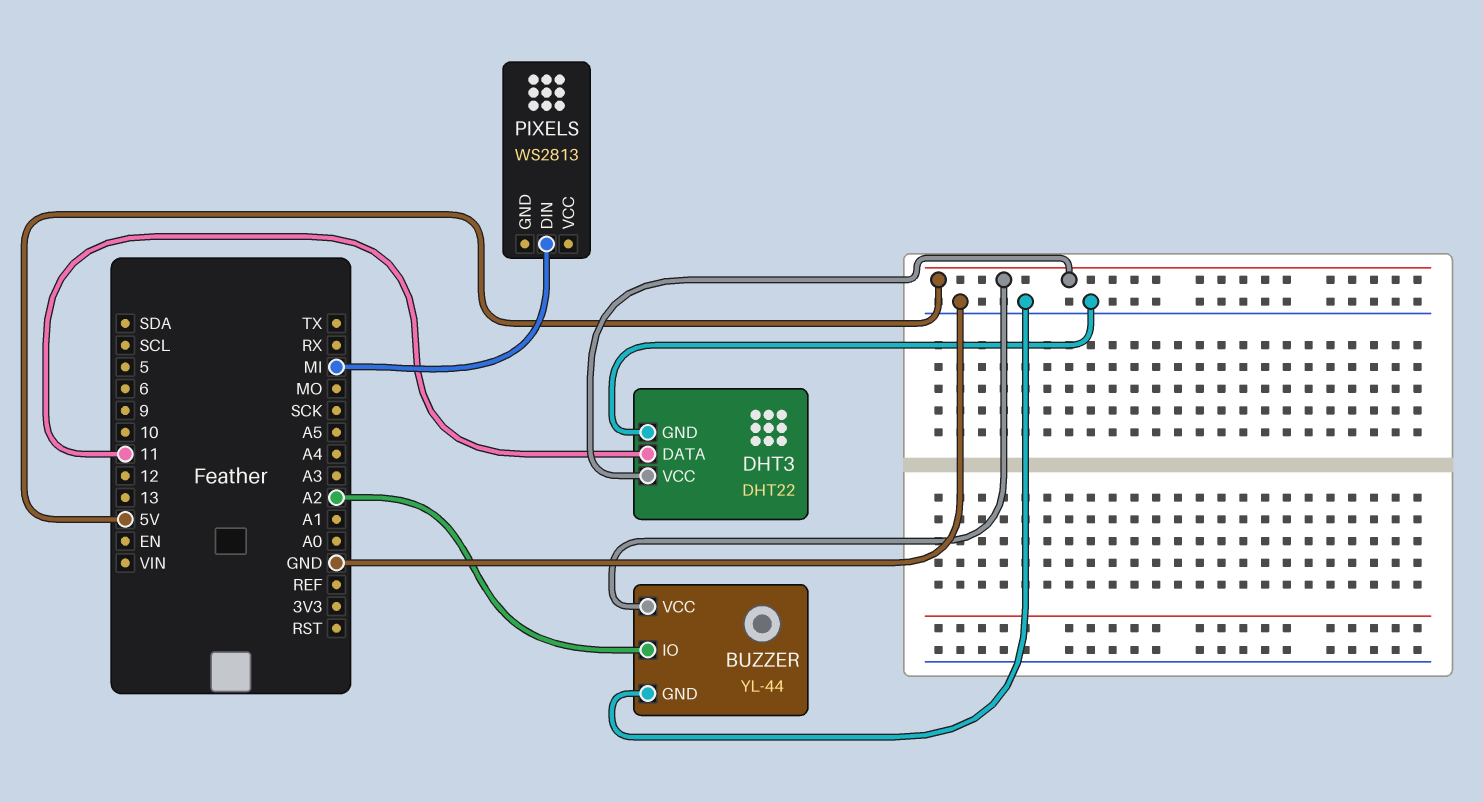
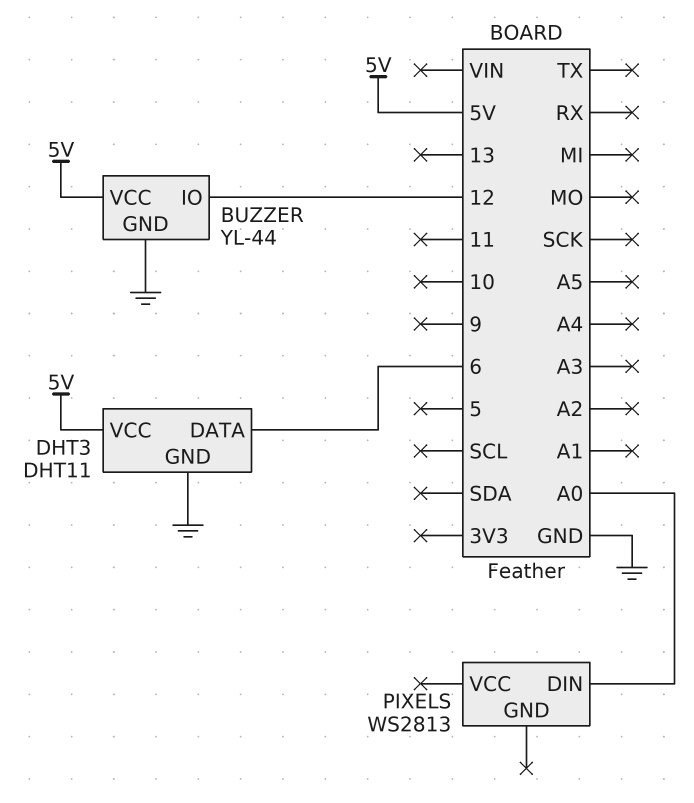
BUZZER pin IO: A2 -> 12
DHT3: DHT22 -> DHT11
DHT3 pin DATA: 11 -> 6
PIXELS pin DIN: MI -> A0

